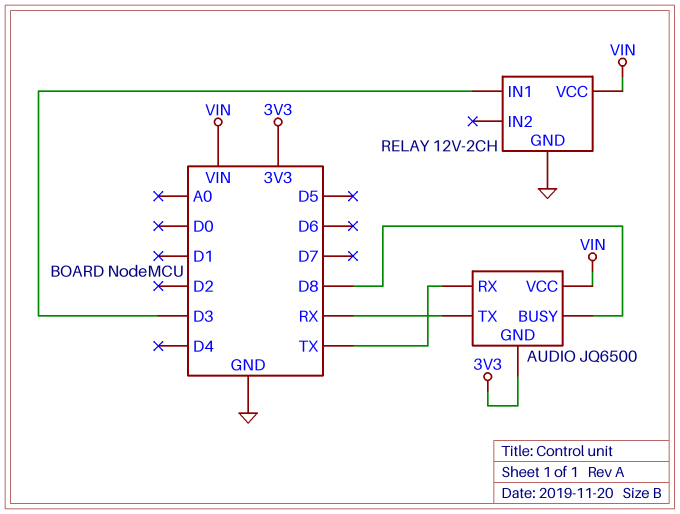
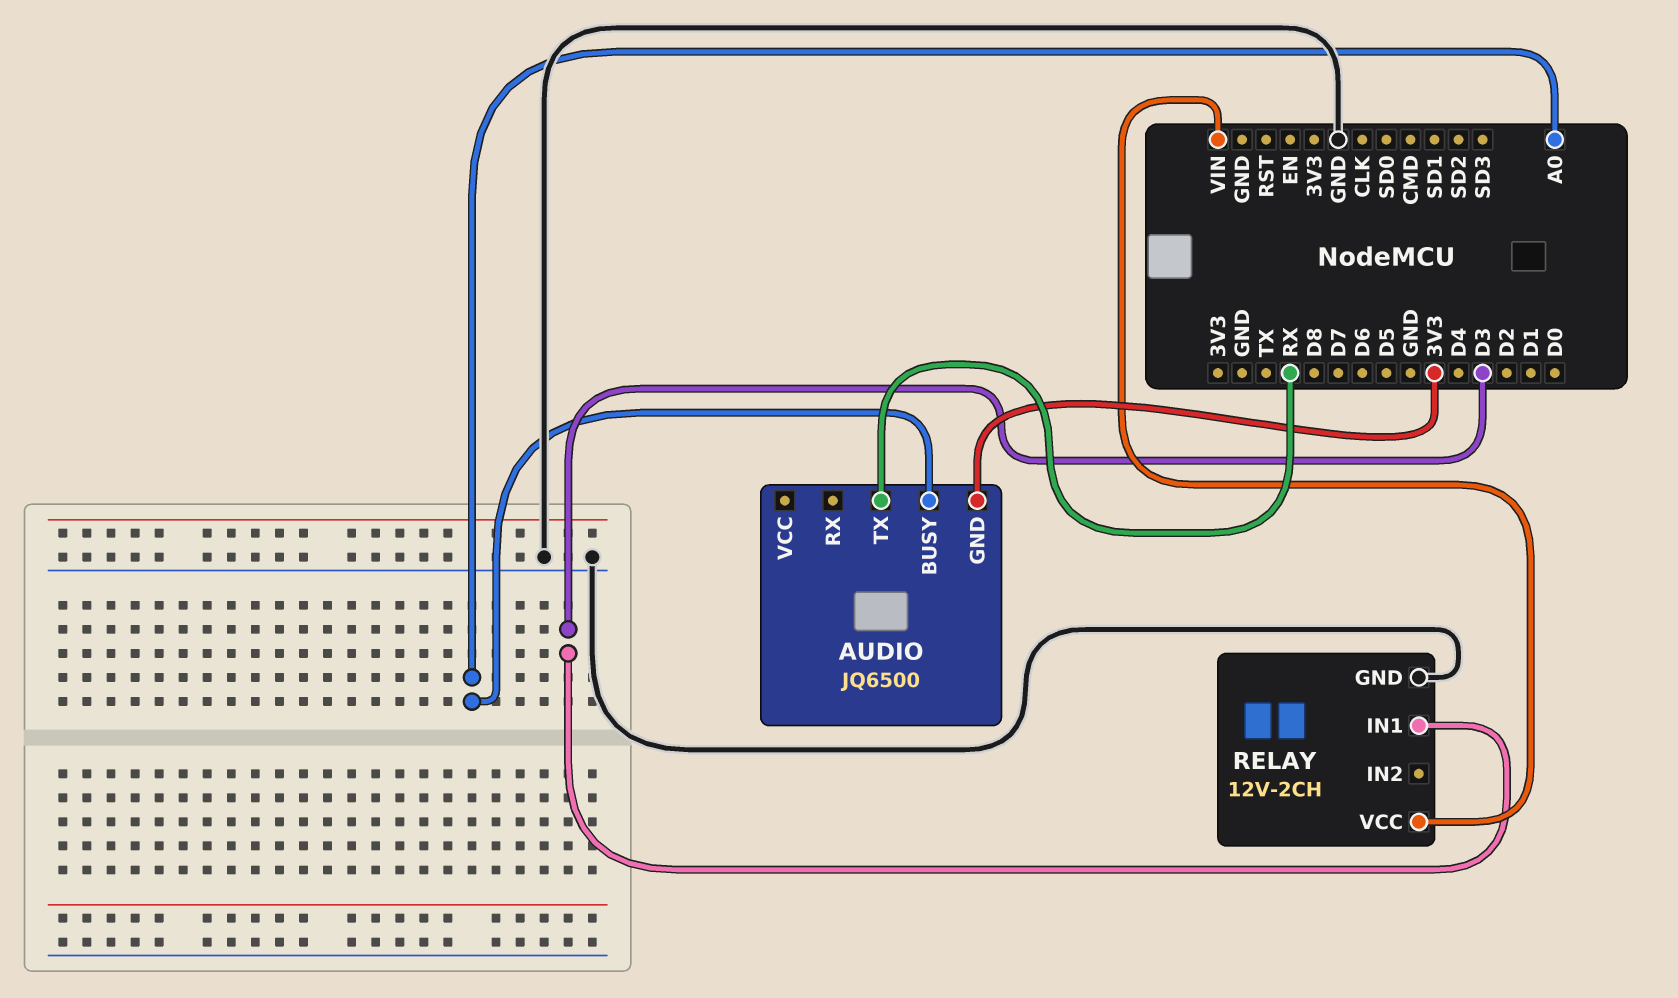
AUDIO pin BUSY: D8 -> A0
AUDIO pin RX: TX -> none
AUDIO pin VCC: VIN -> none

